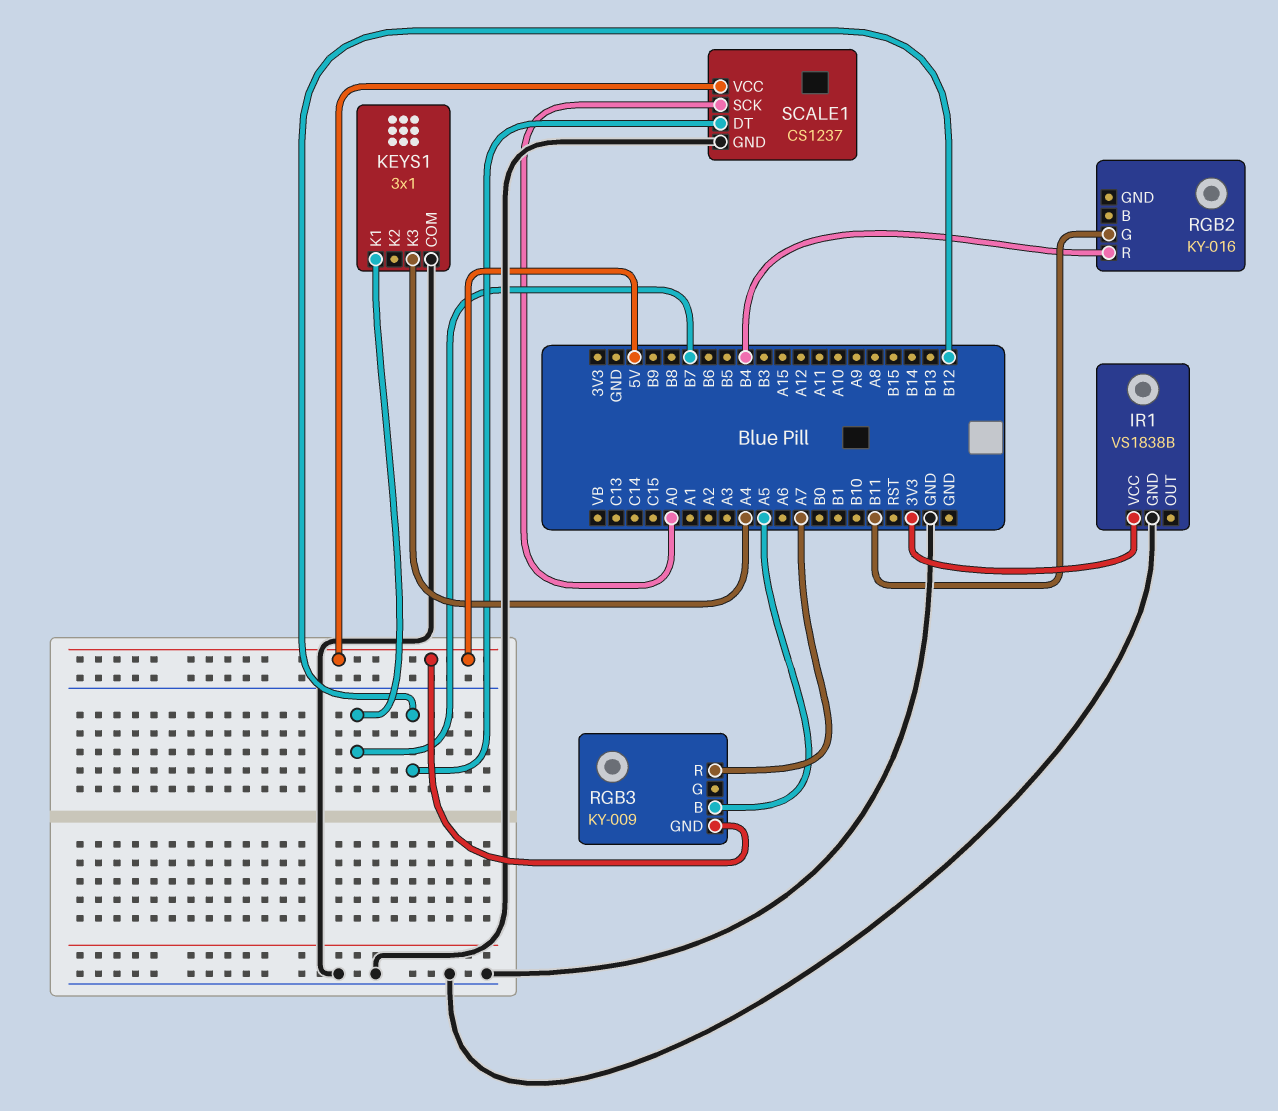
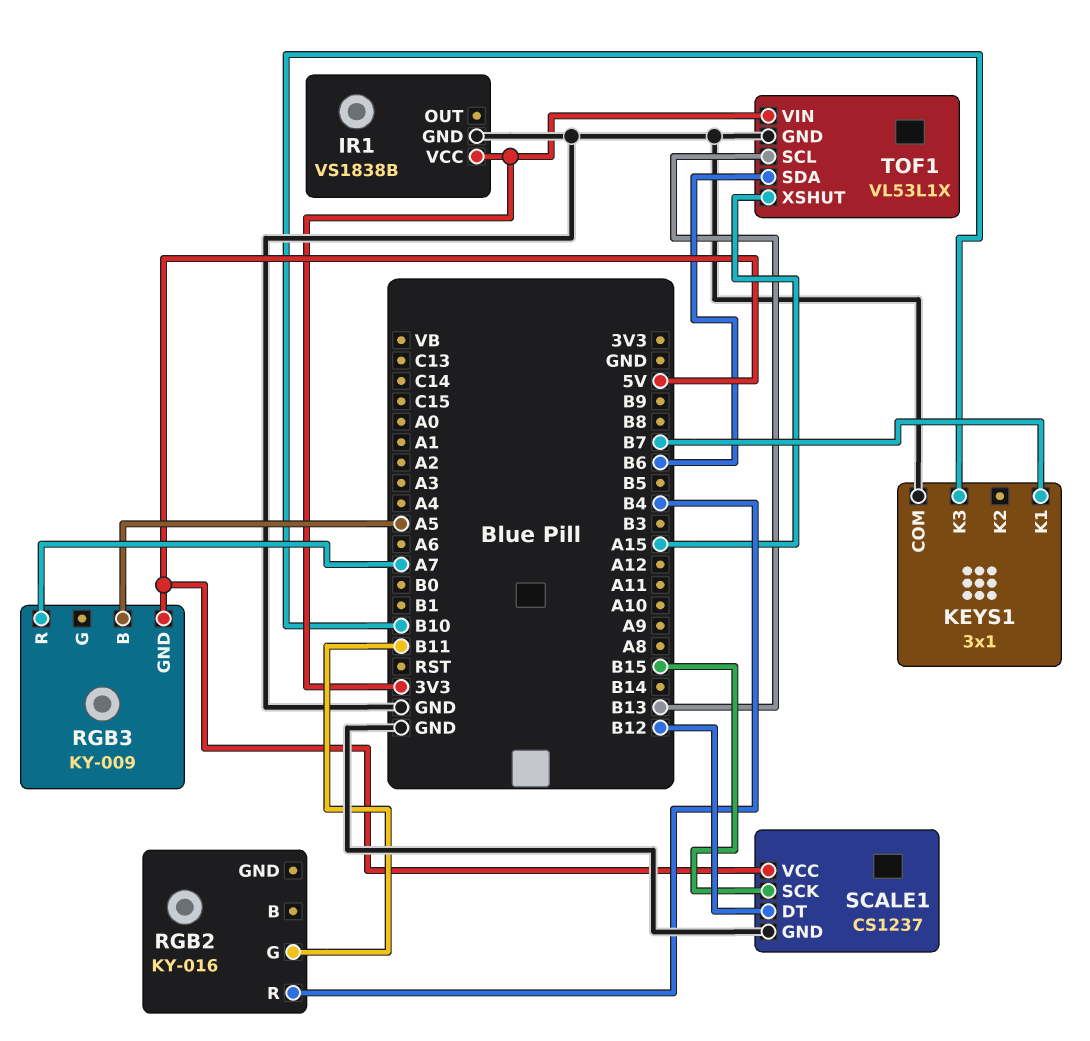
KEYS1 pin K3: A4 -> B10
SCALE1 pin SCK: A0 -> B15
TOF1: none -> VL53L1X
TOF1 pin GND: none -> GND
TOF1 pin SCL: none -> B13
TOF1 pin SDA: none -> B6
TOF1 pin VIN: none -> 3V3
TOF1 pin XSHUT: none -> A15

